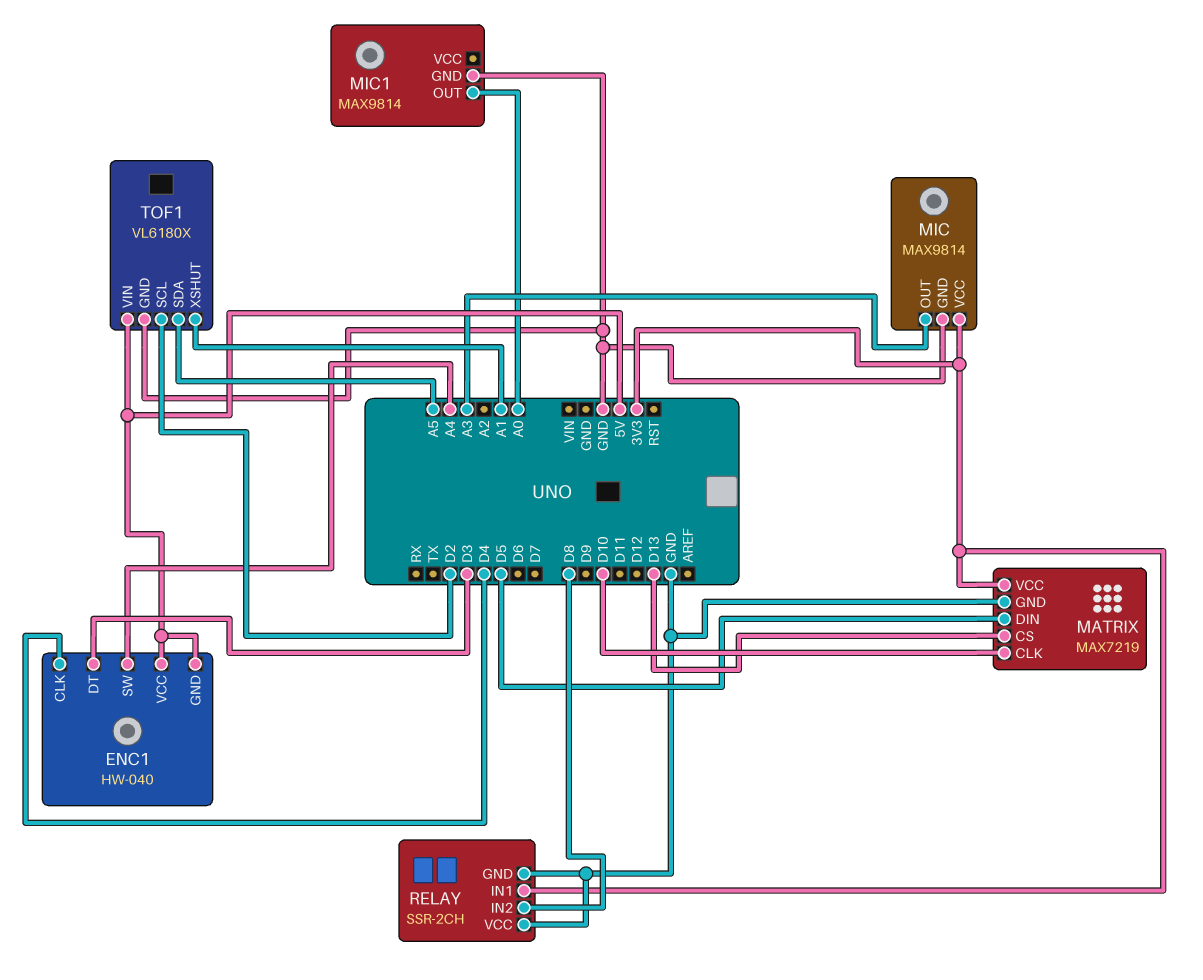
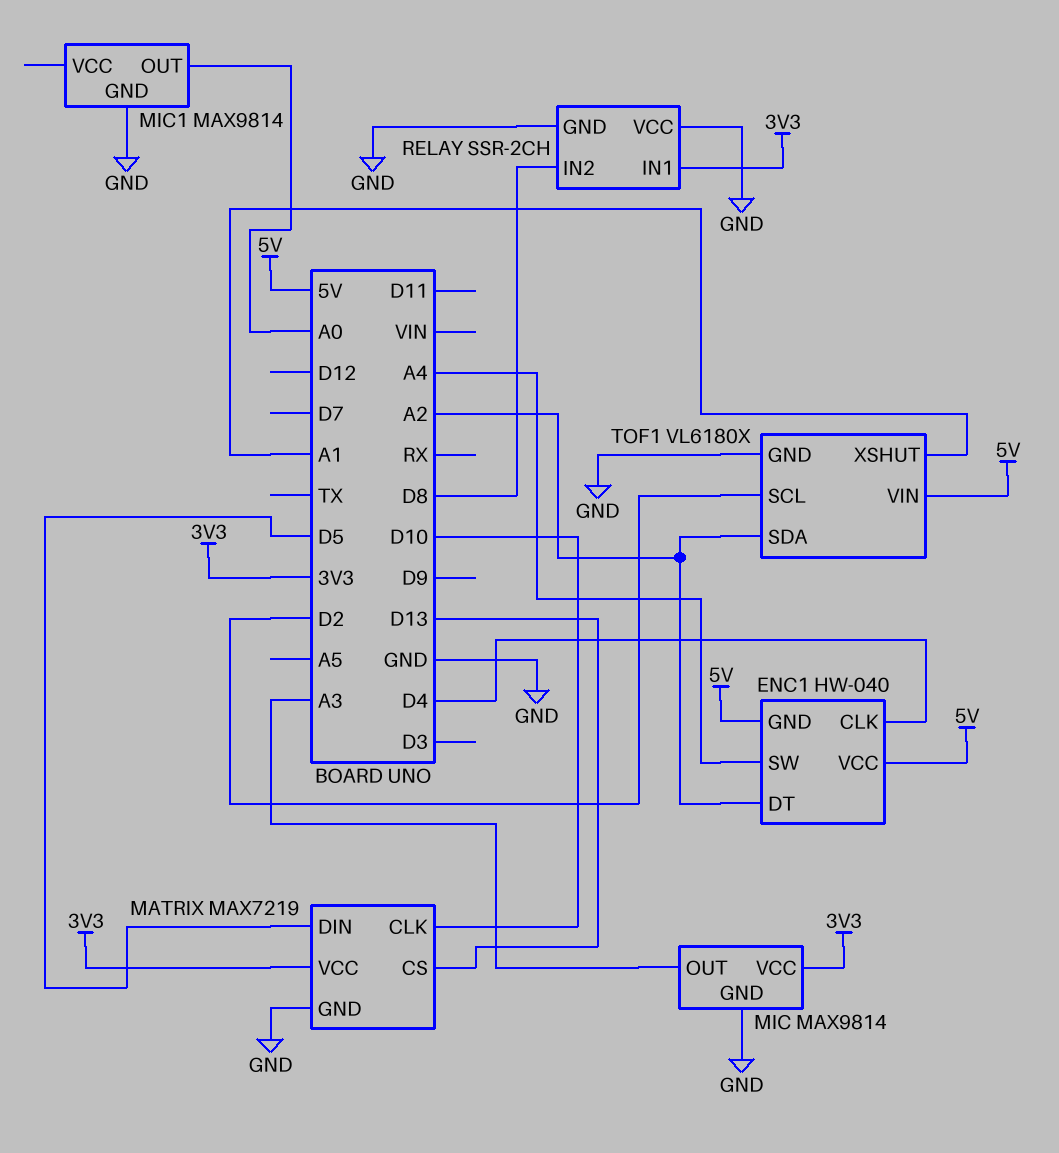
ENC1 pin DT: D3 -> A2
TOF1 pin SDA: A5 -> A2

